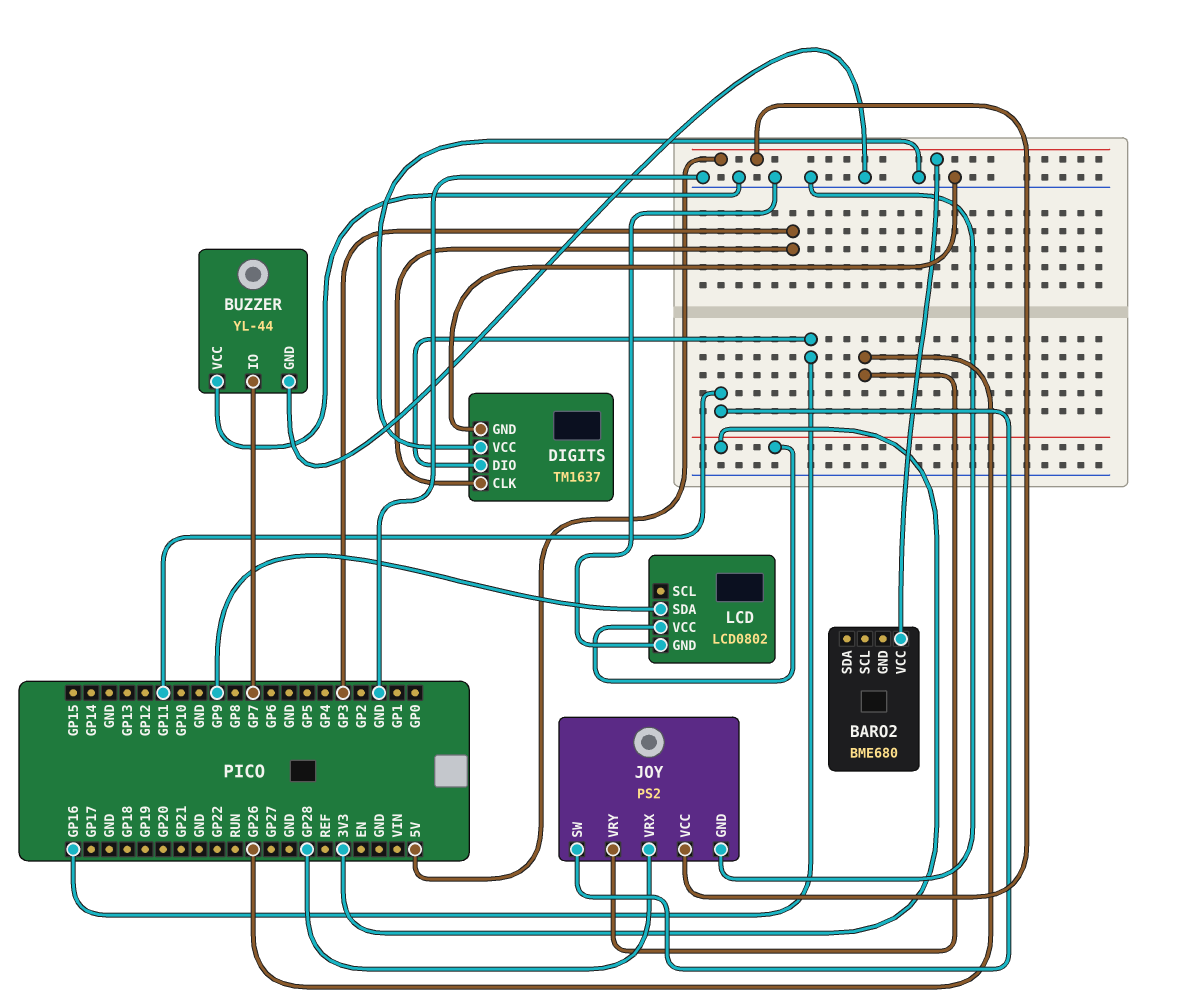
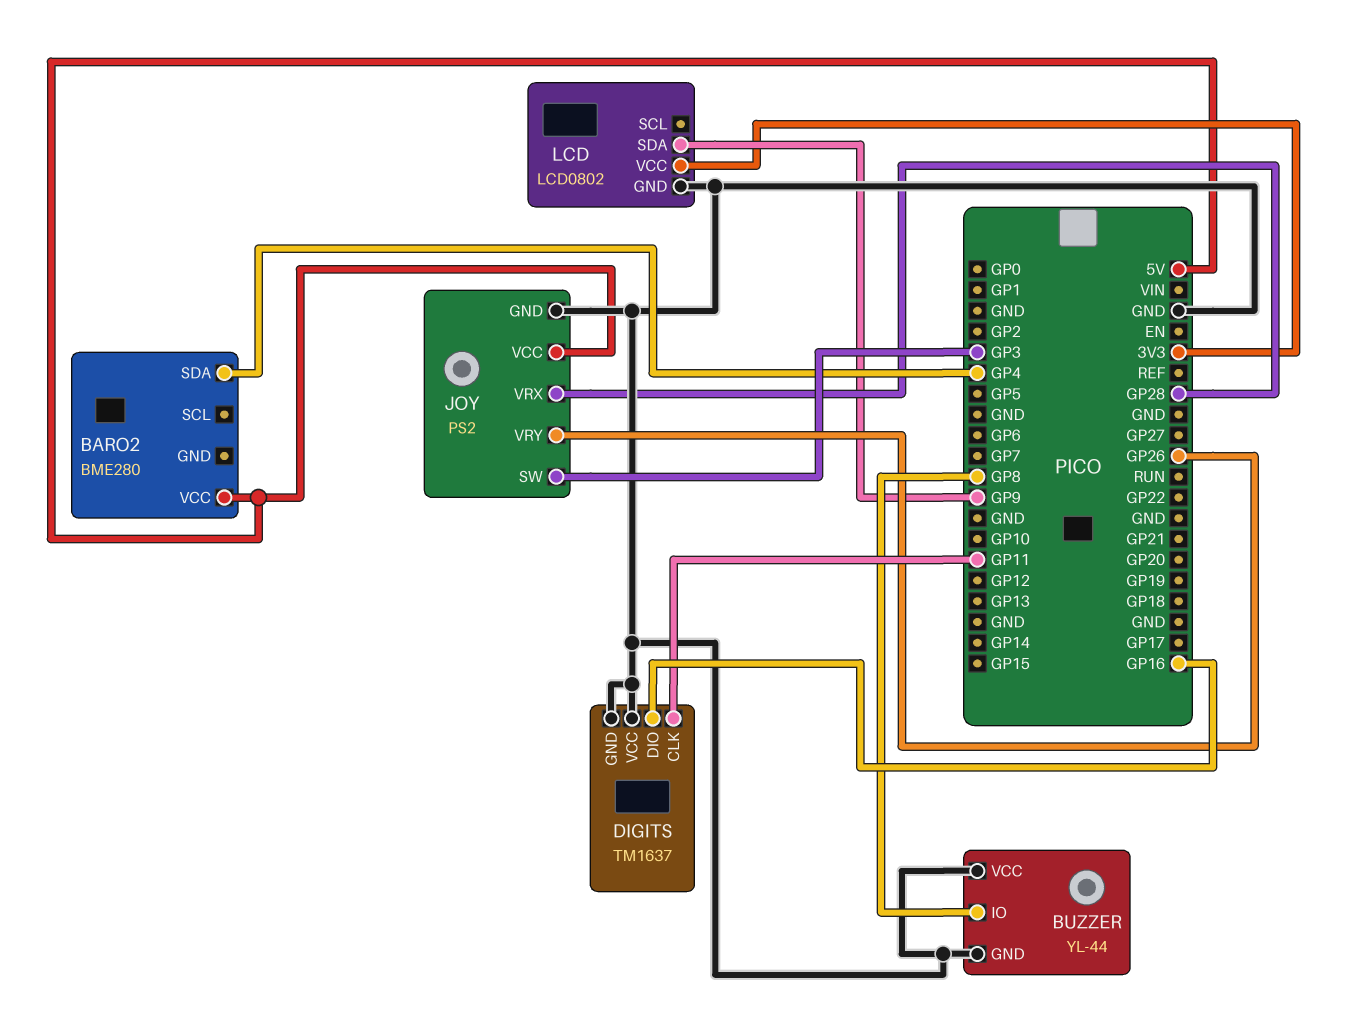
BARO2: BME680 -> BME280
BARO2 pin SDA: none -> GP4
BUZZER pin IO: GP7 -> GP8
DIGITS pin CLK: GP3 -> GP11
JOY pin SW: GP11 -> GP3

